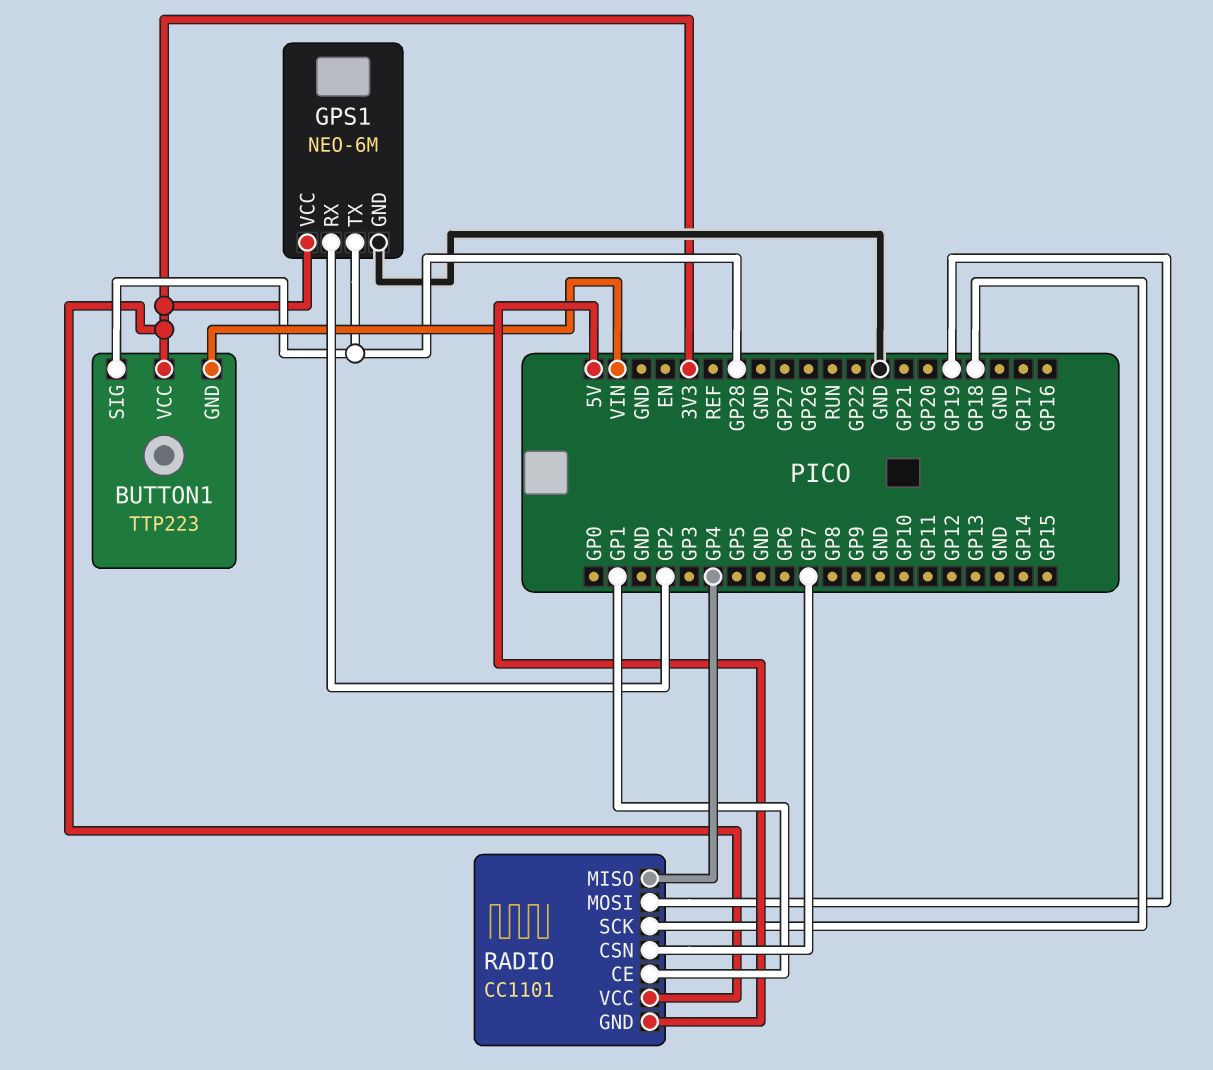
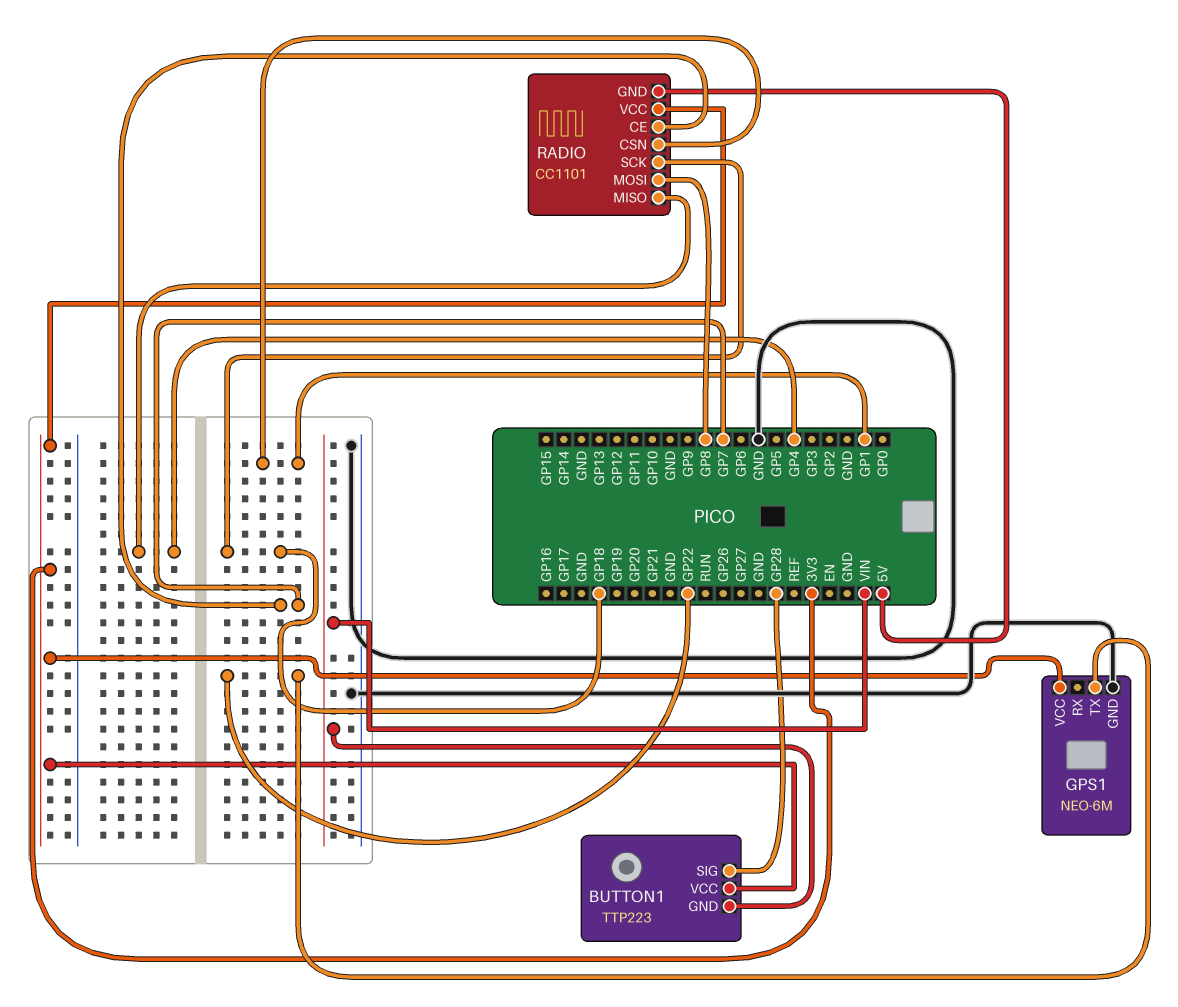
GPS1 pin RX: GP2 -> none
GPS1 pin TX: GP28 -> GP22
RADIO pin CE: GP1 -> GP7
RADIO pin CSN: GP7 -> GP1
RADIO pin MOSI: GP19 -> GP8

